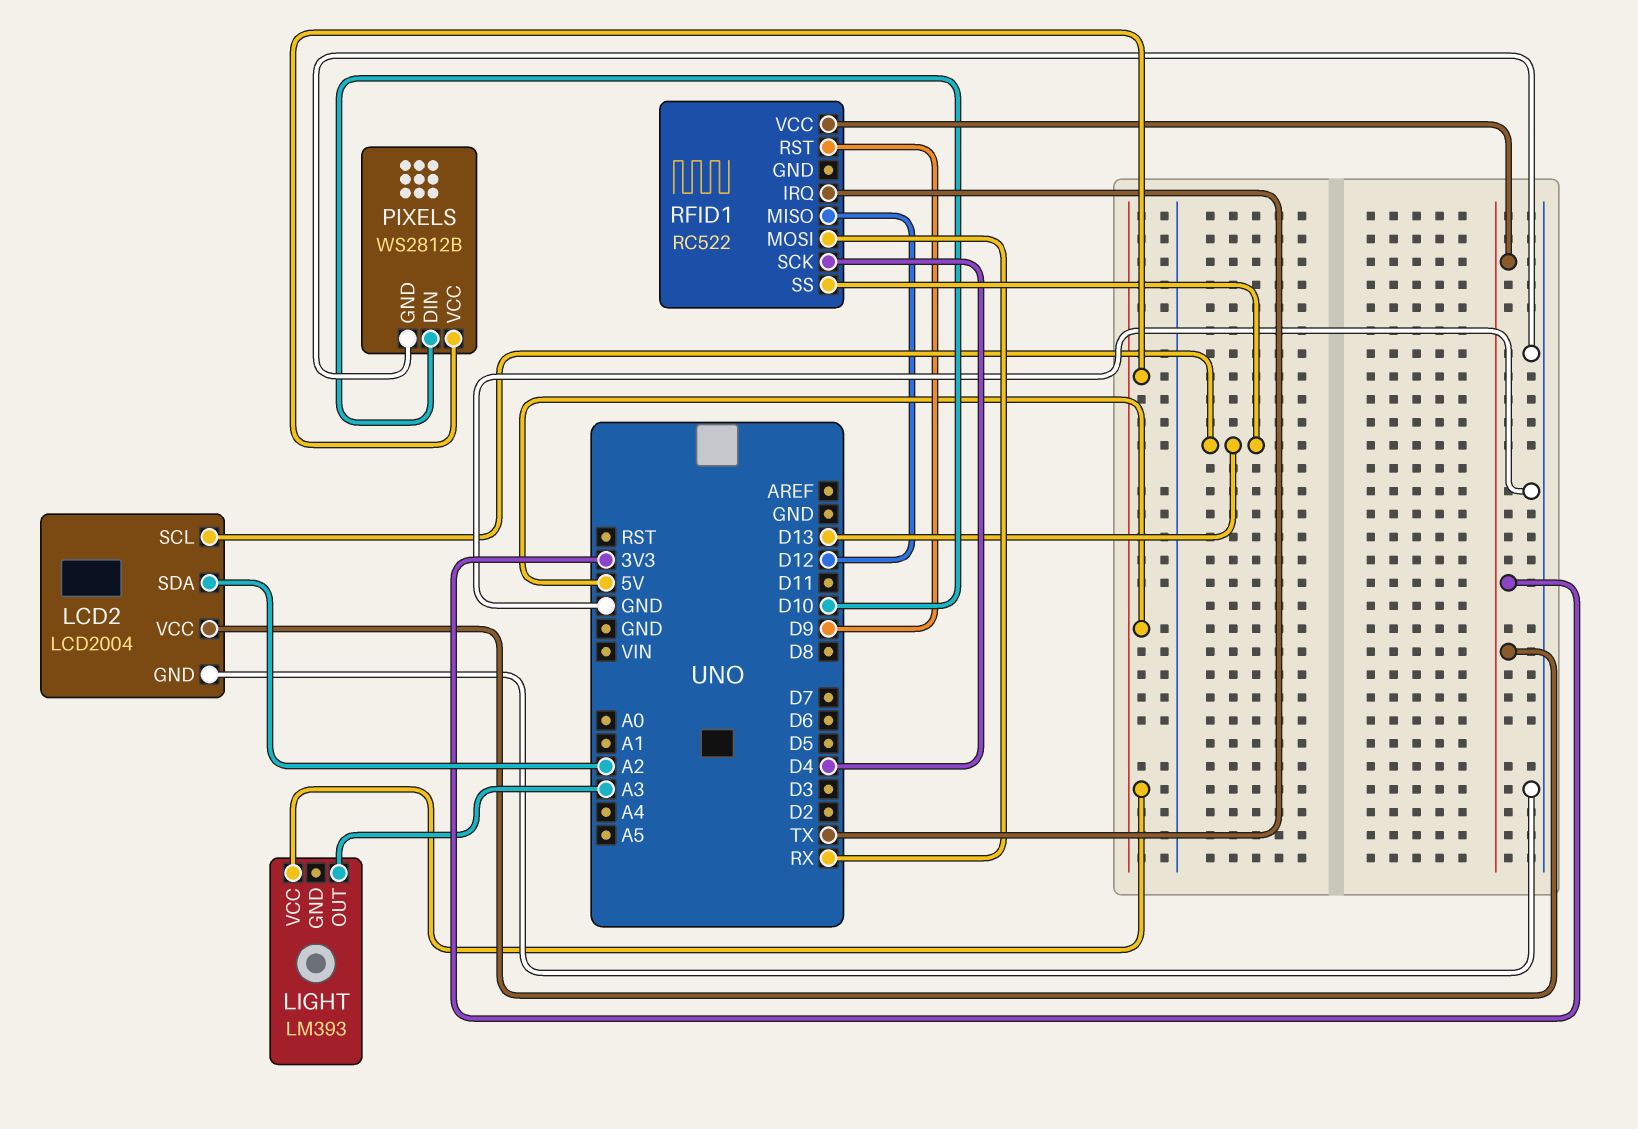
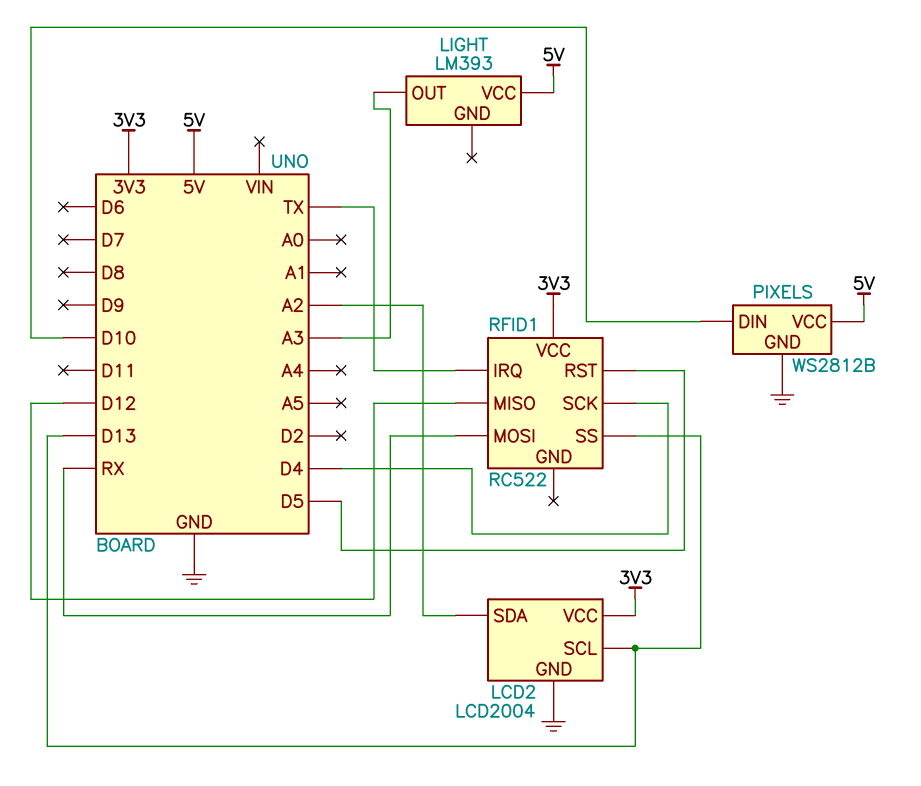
RFID1 pin RST: D9 -> D5

